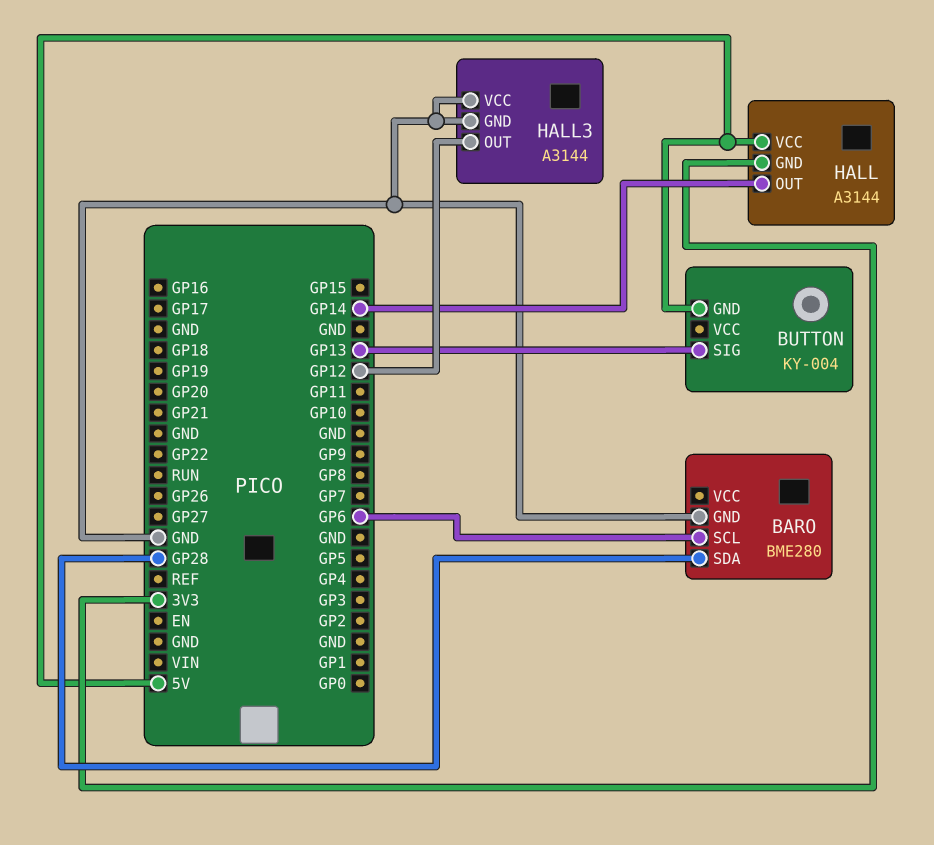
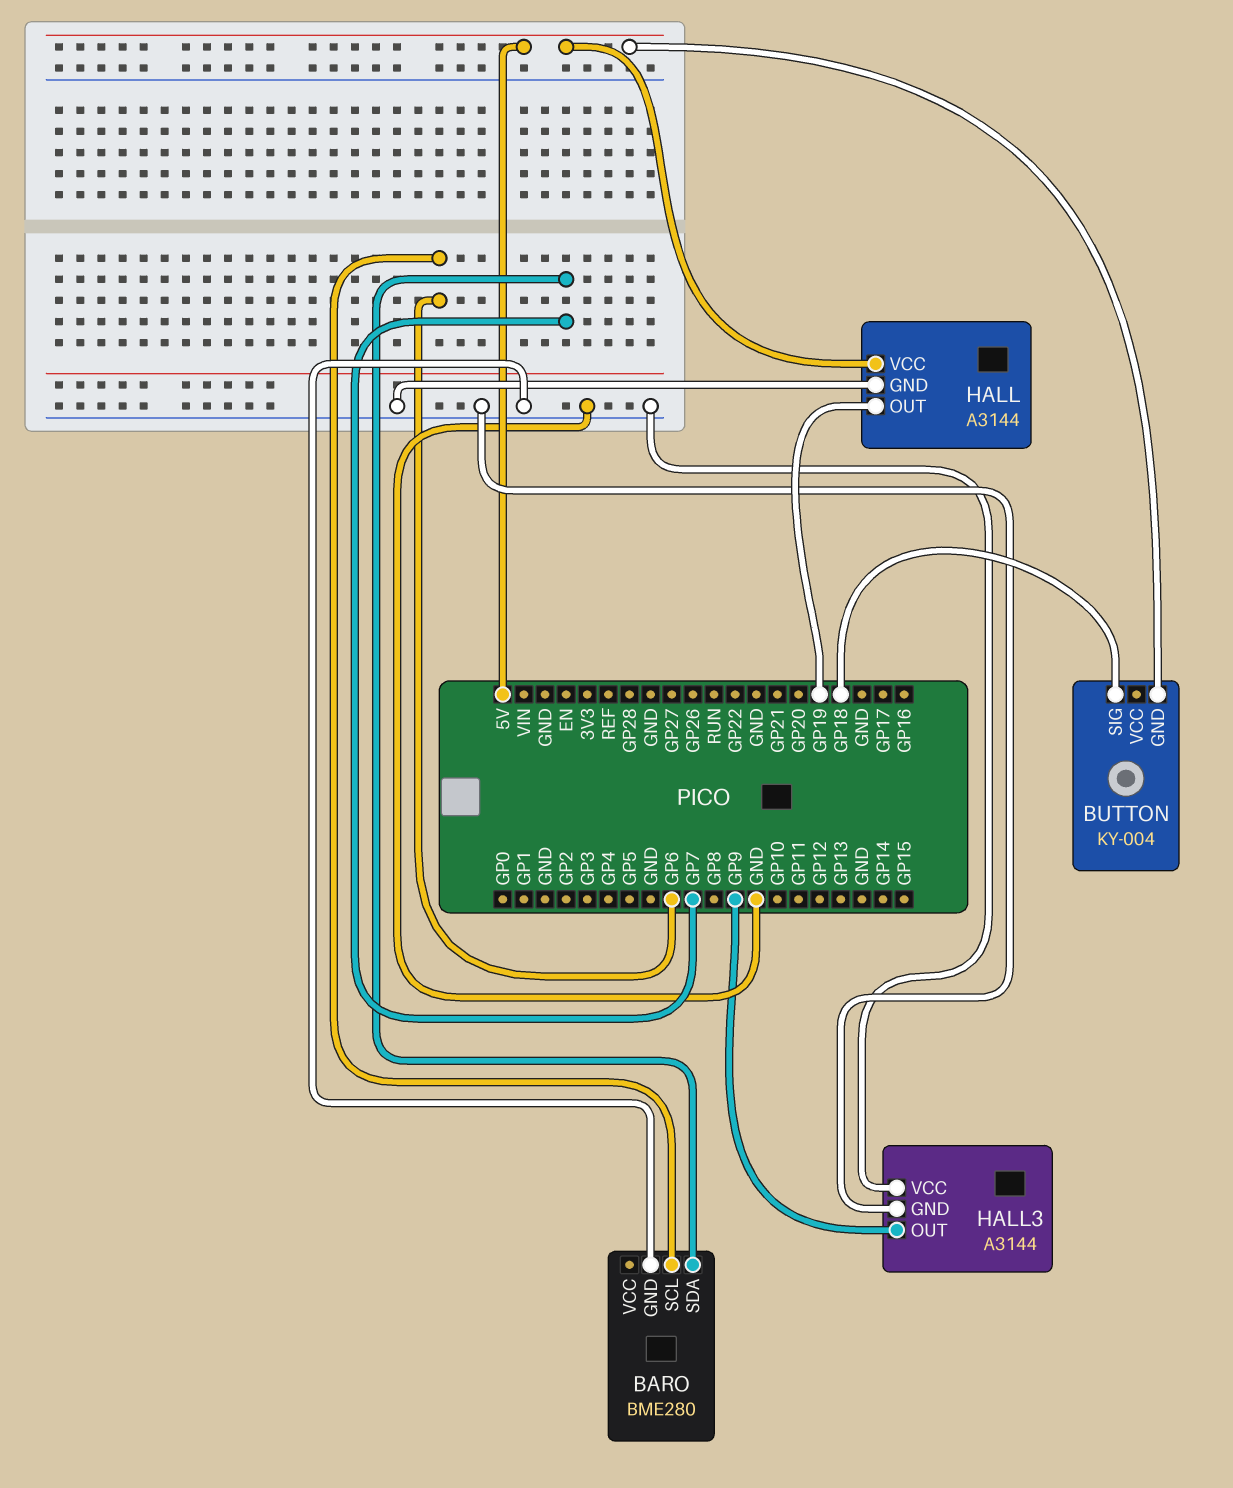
BARO pin SDA: GP28 -> GP7
BUTTON pin SIG: GP13 -> GP18
HALL pin GND: 3V3 -> GND
HALL pin OUT: GP14 -> GP19
HALL3 pin OUT: GP12 -> GP9

